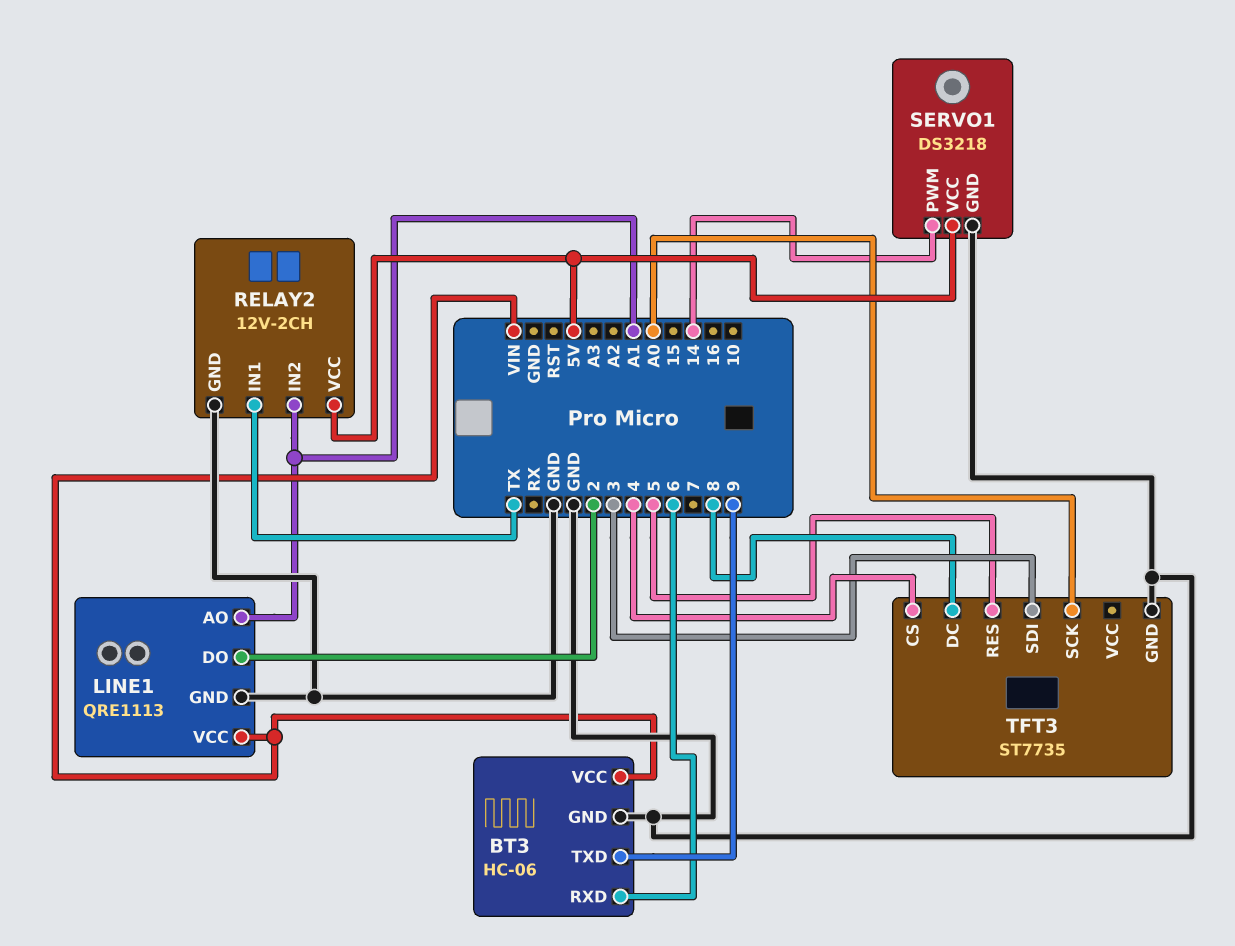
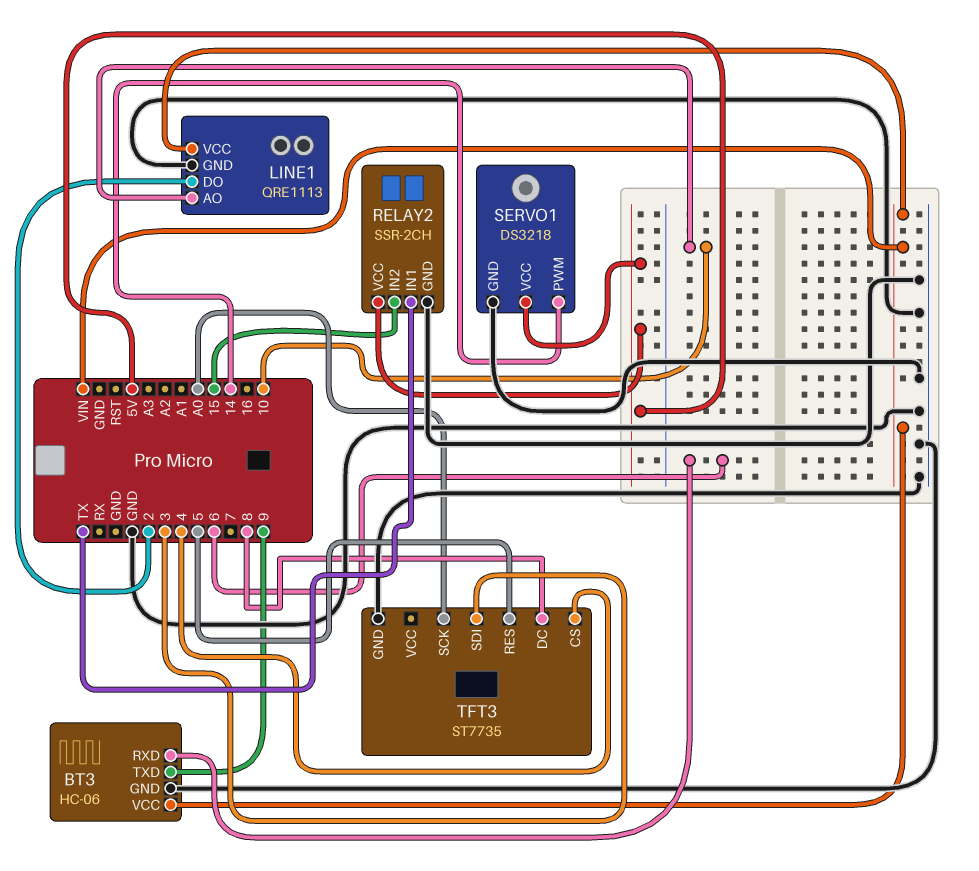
LINE1 pin AO: A1 -> 10
RELAY2: 12V-2CH -> SSR-2CH
RELAY2 pin IN2: A1 -> 15

